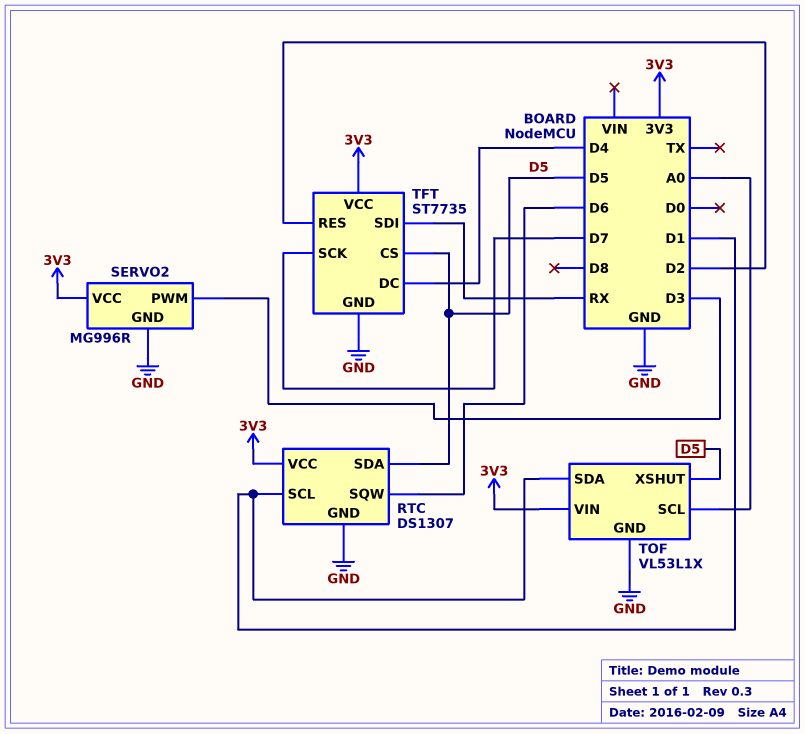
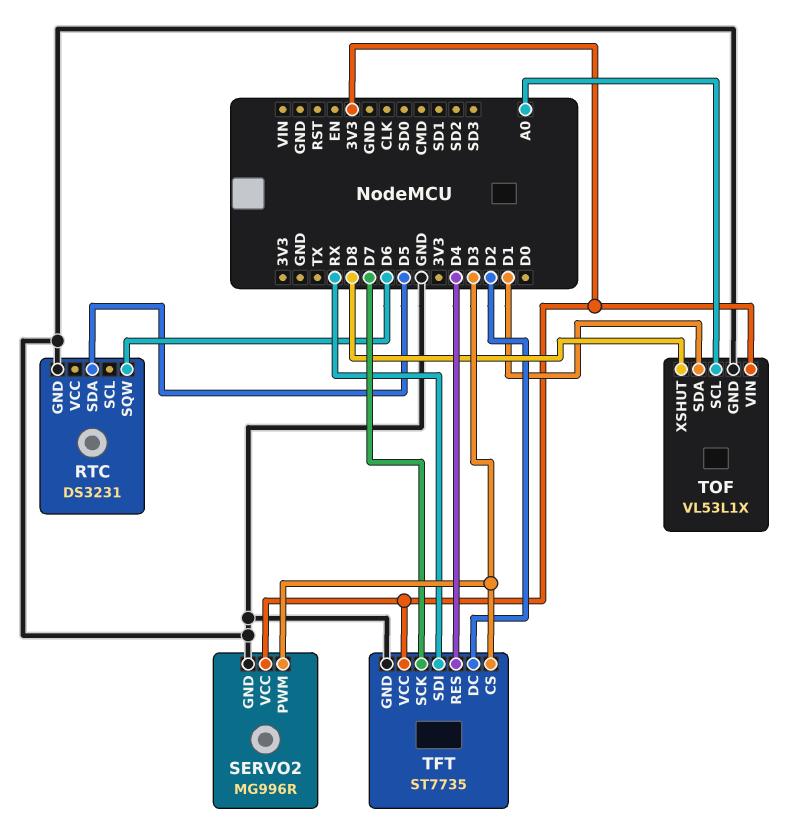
RTC: DS1307 -> DS3231
RTC pin SCL: D1 -> none
RTC pin VCC: 3V3 -> none
TFT pin CS: D5 -> D3
TFT pin DC: D4 -> D2
TFT pin RES: D2 -> D4
TOF pin XSHUT: D5 -> D8

